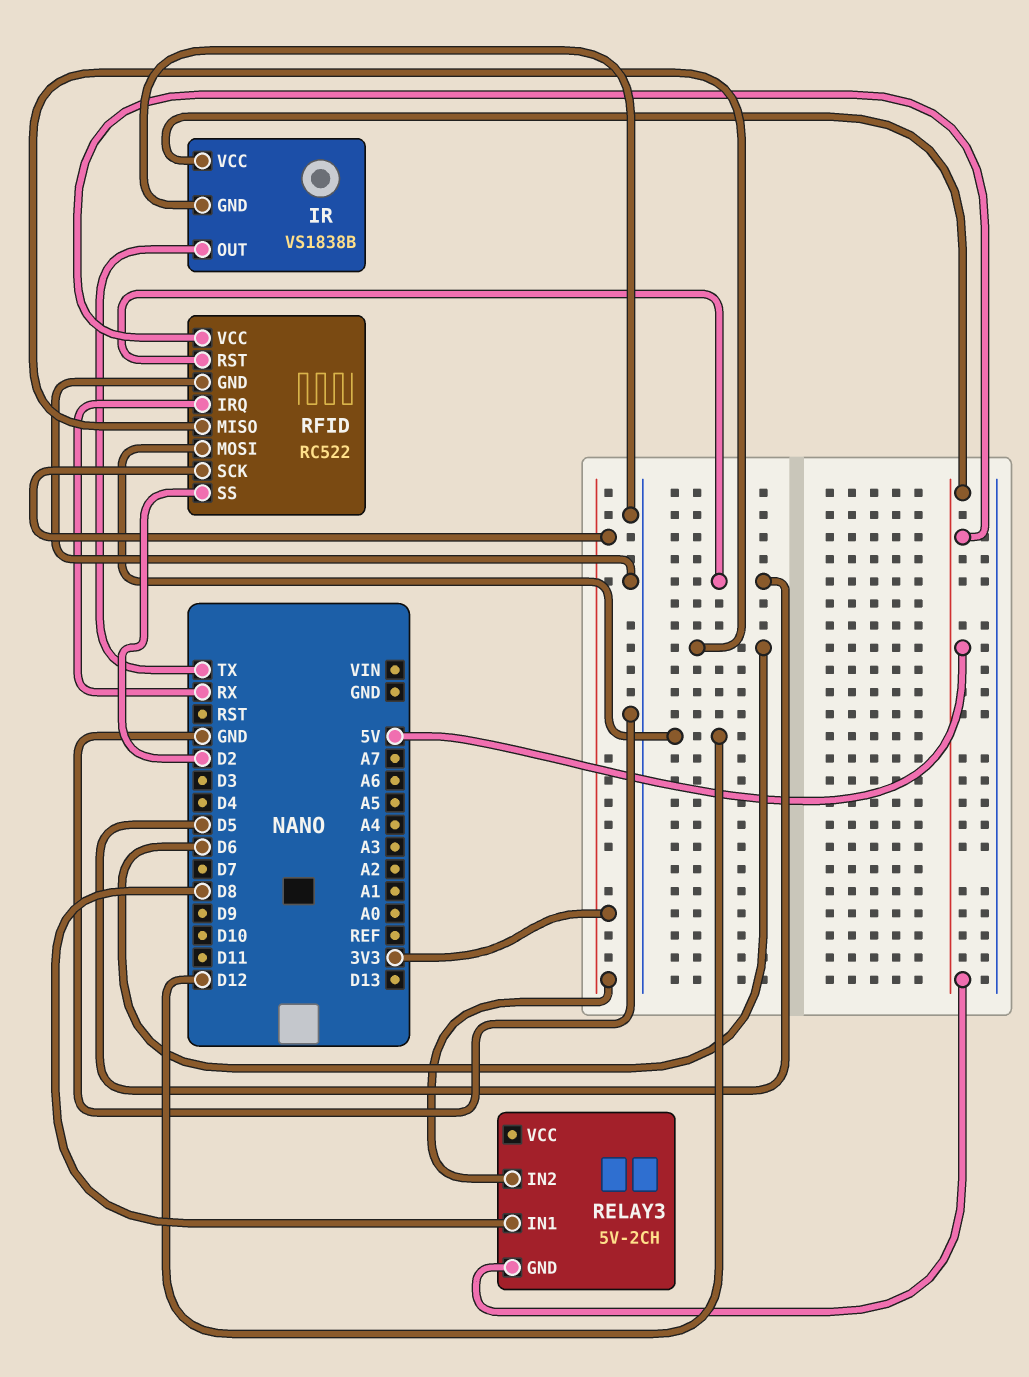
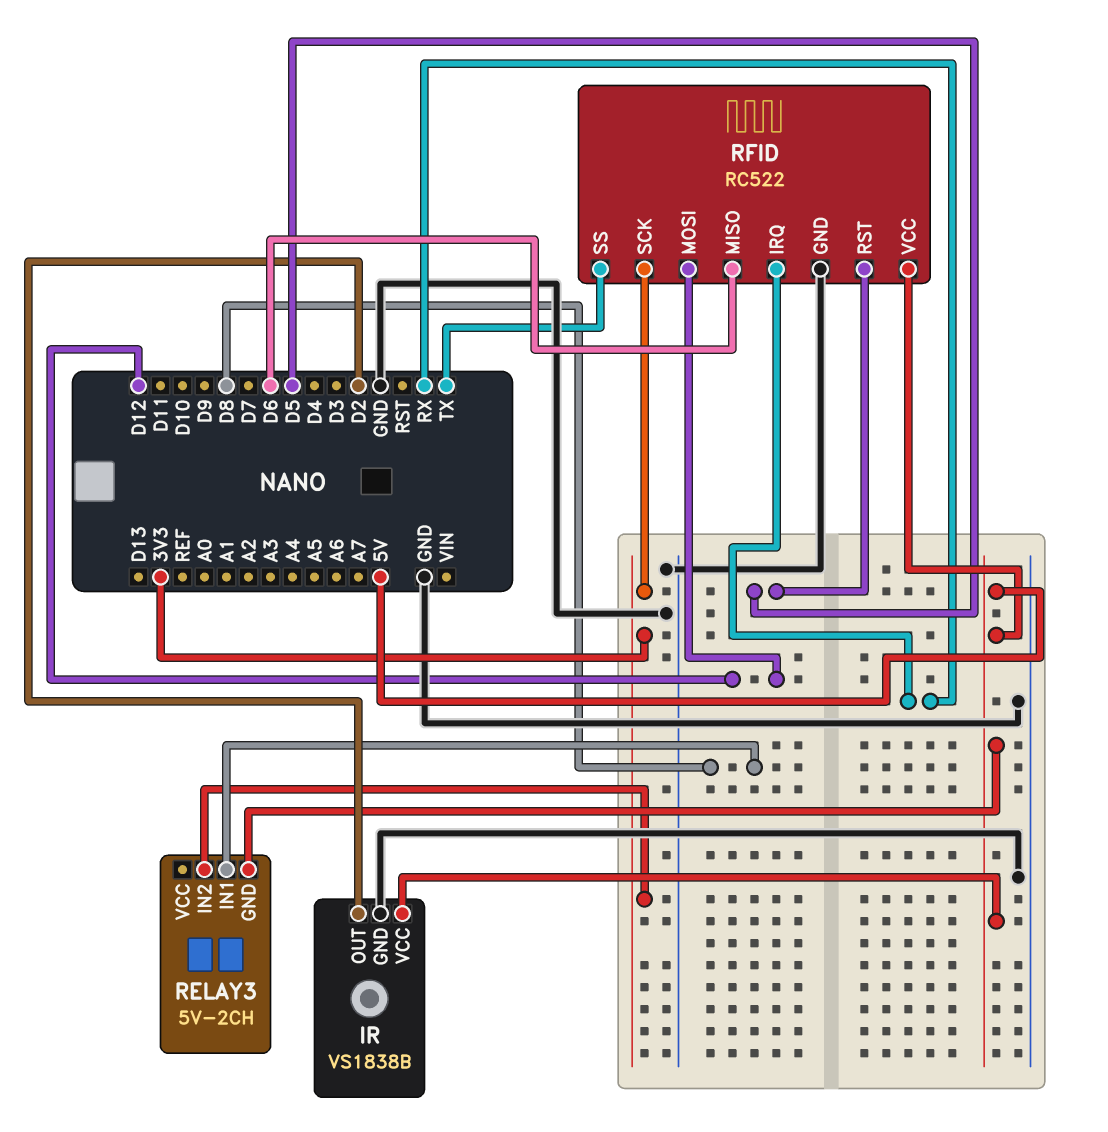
IR pin OUT: TX -> D2
RFID pin SS: D2 -> TX

